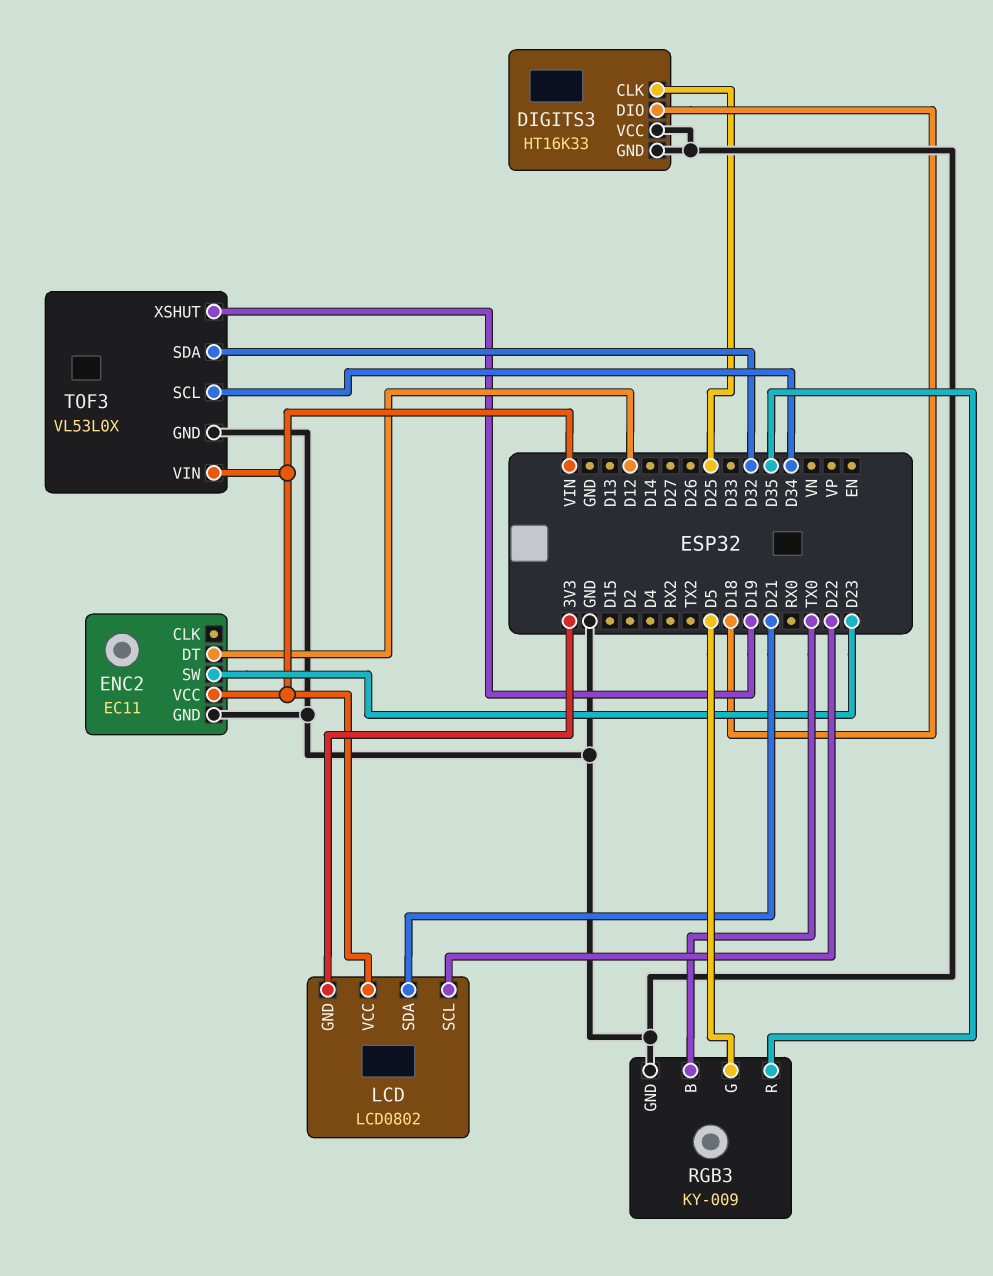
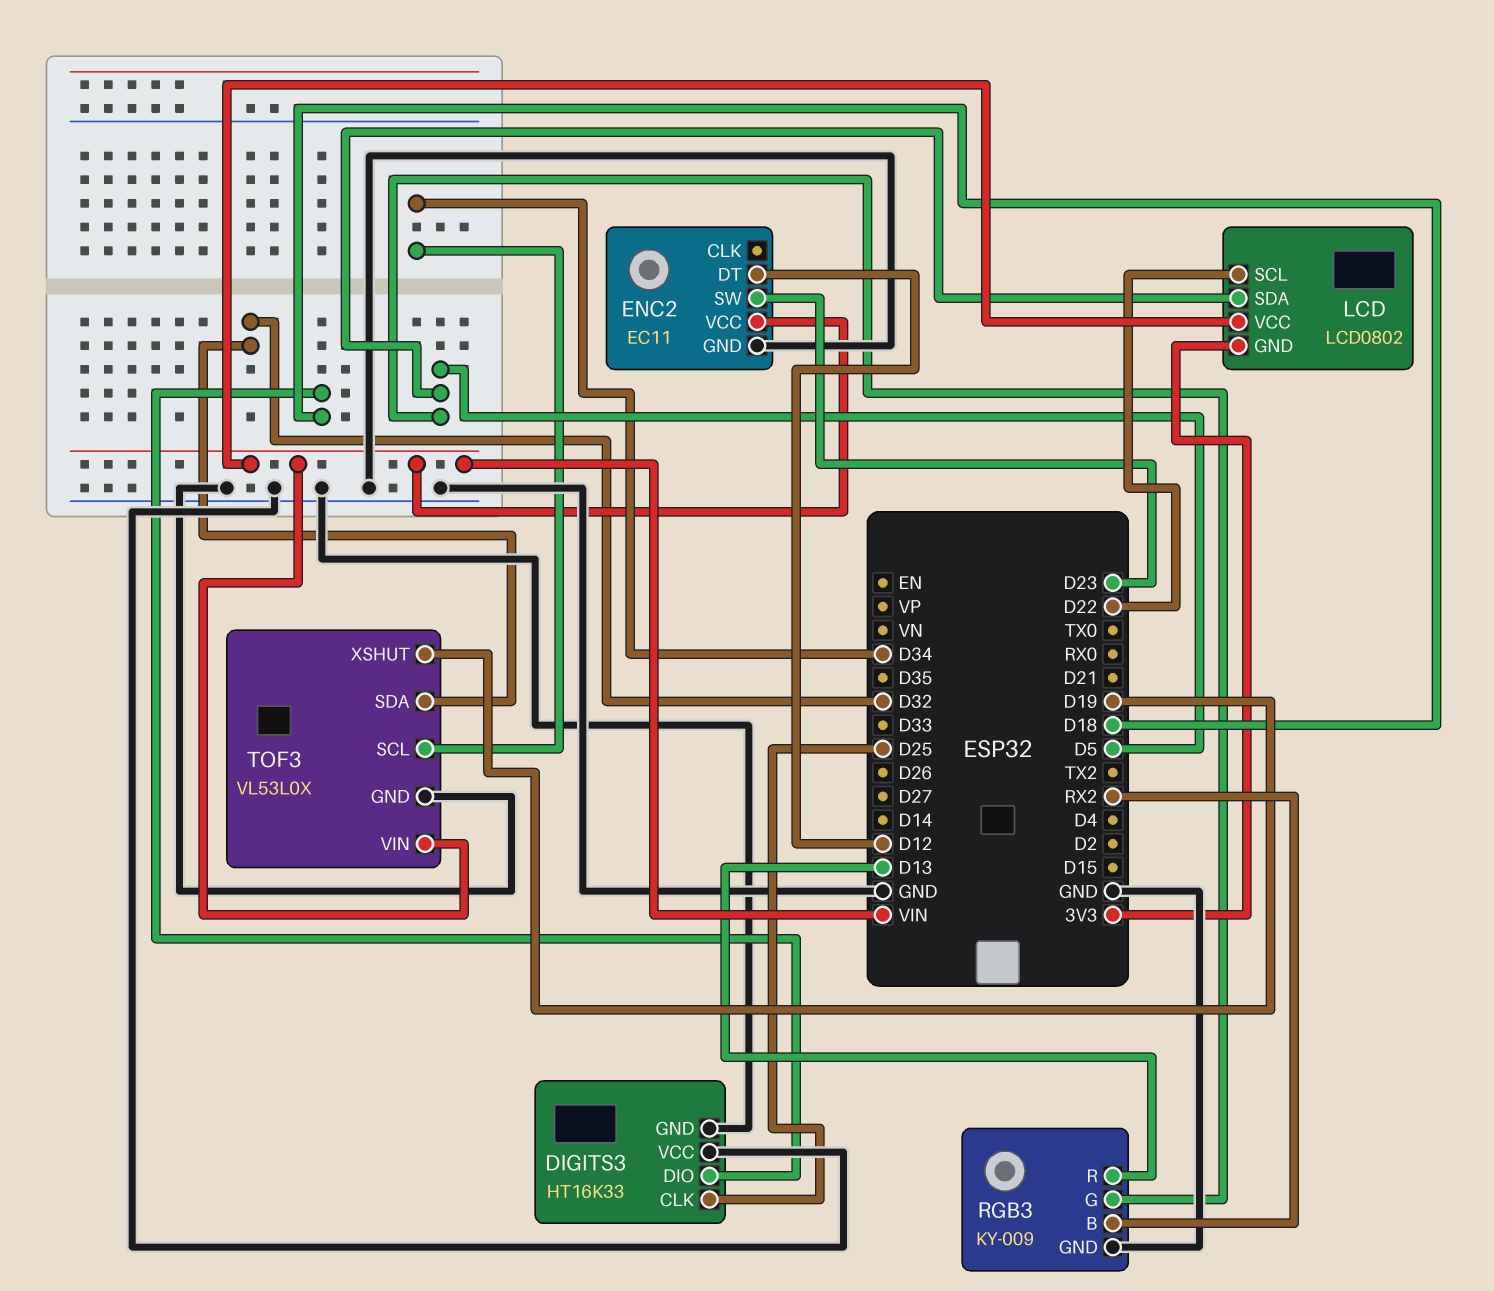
LCD pin SDA: D21 -> D5
RGB3 pin B: TX0 -> RX2
RGB3 pin R: D35 -> D13

